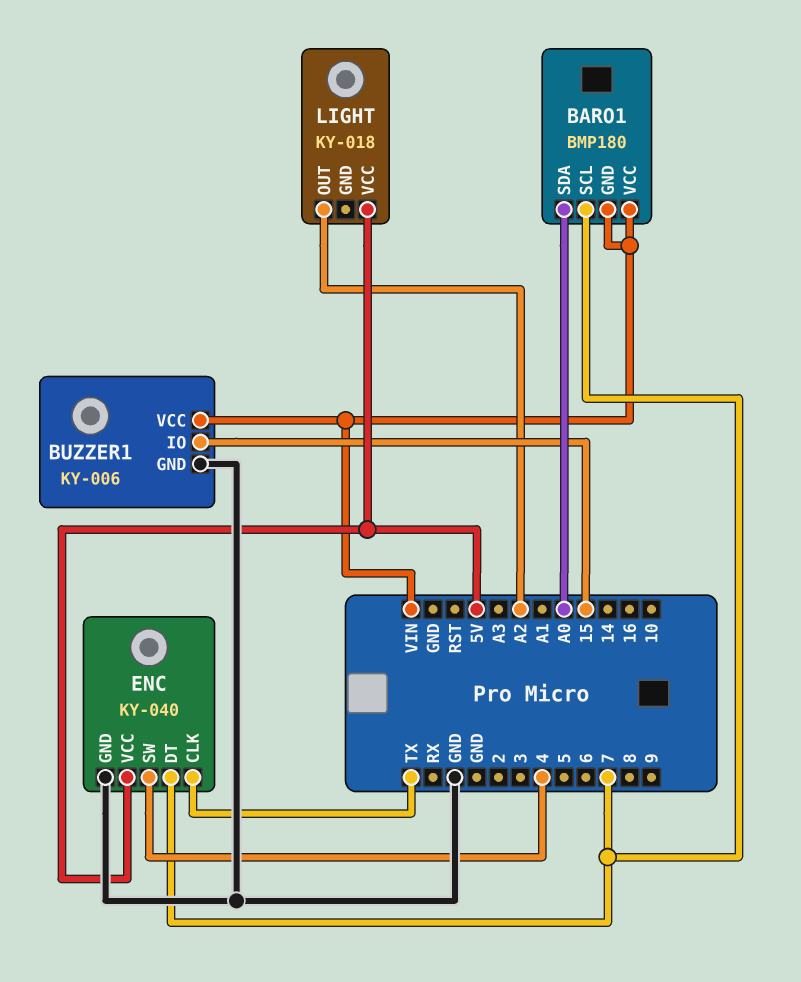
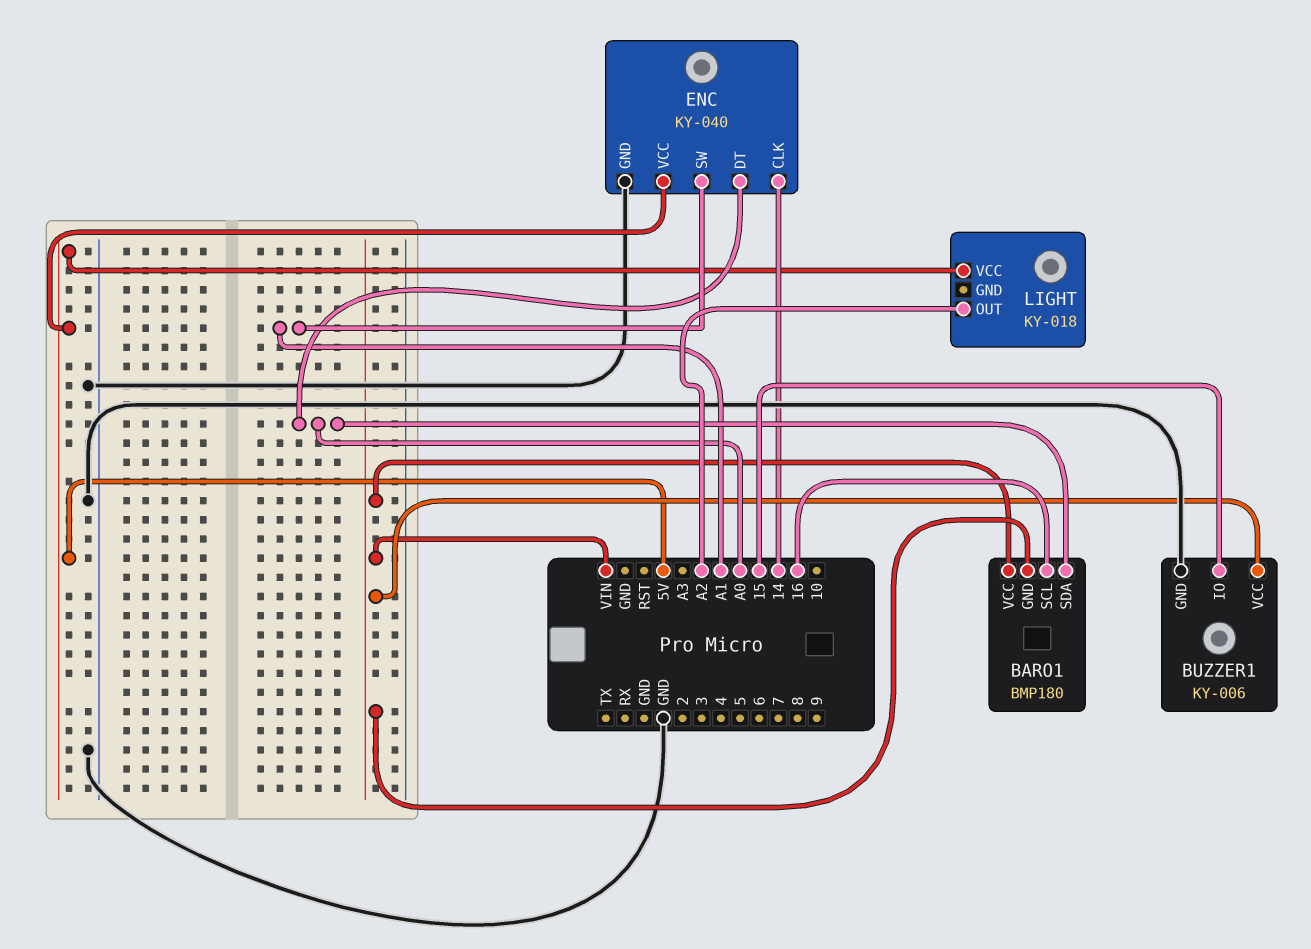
BARO1 pin SCL: 7 -> 16
ENC pin CLK: TX -> 14
ENC pin DT: 7 -> A0
ENC pin SW: 4 -> A1

